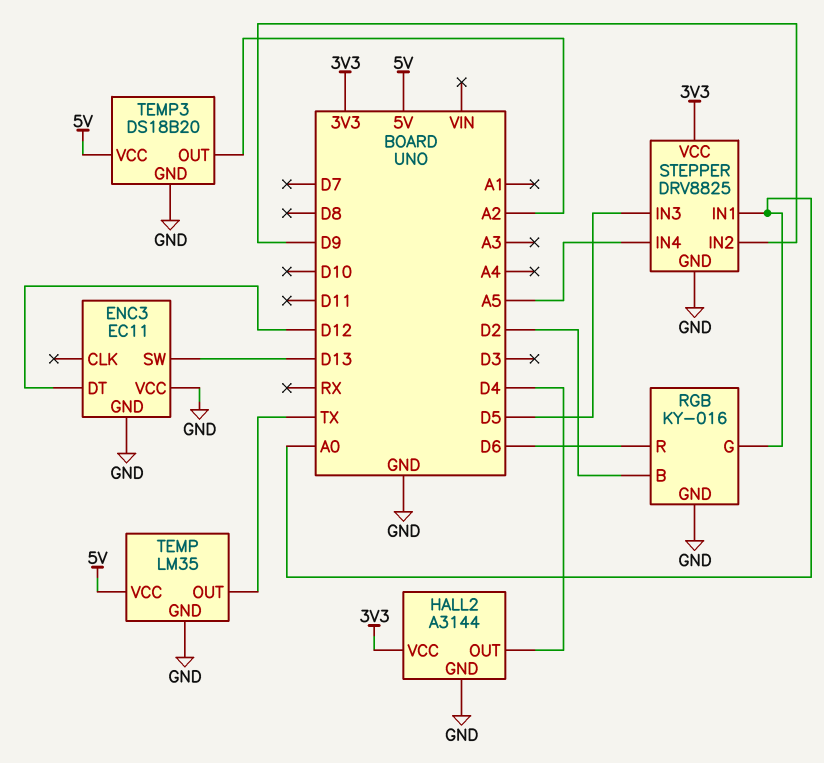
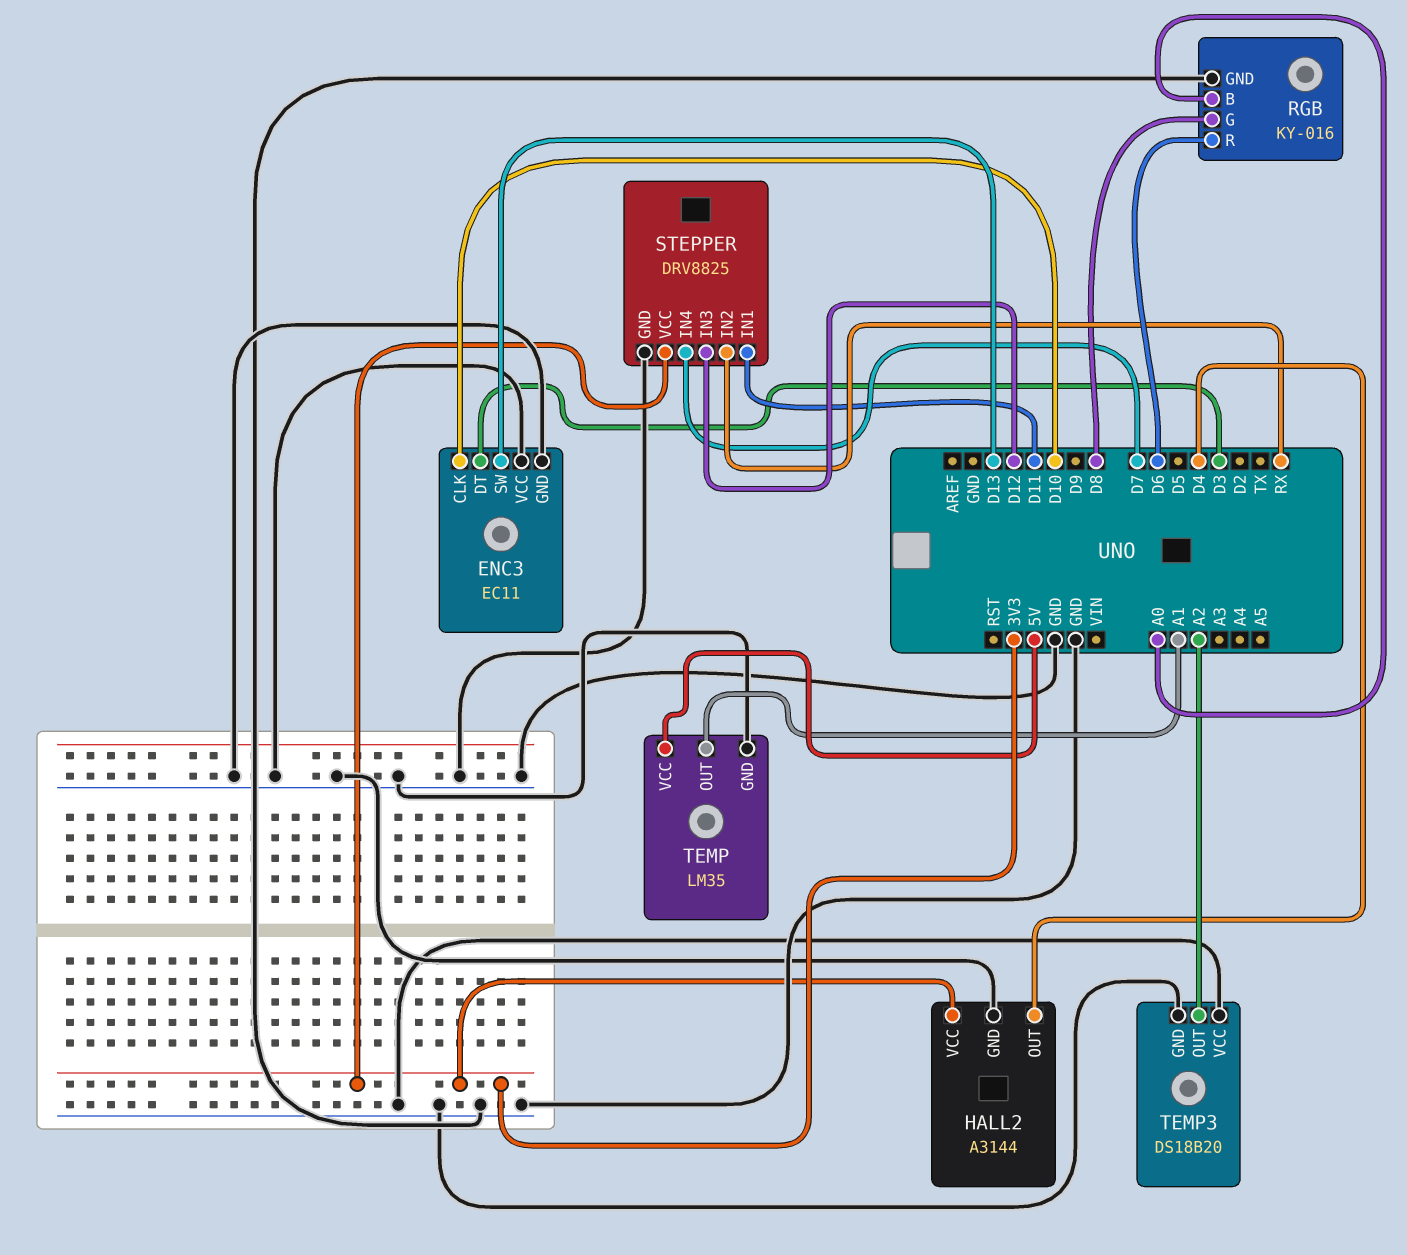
ENC3 pin CLK: none -> D10
ENC3 pin DT: D12 -> D3
RGB pin B: D2 -> A0
RGB pin G: A0 -> D8
STEPPER pin IN1: A0 -> D11
STEPPER pin IN2: D9 -> RX
STEPPER pin IN3: D5 -> D12
STEPPER pin IN4: A5 -> D7
TEMP pin OUT: TX -> A1
TEMP3 pin VCC: 5V -> GND

